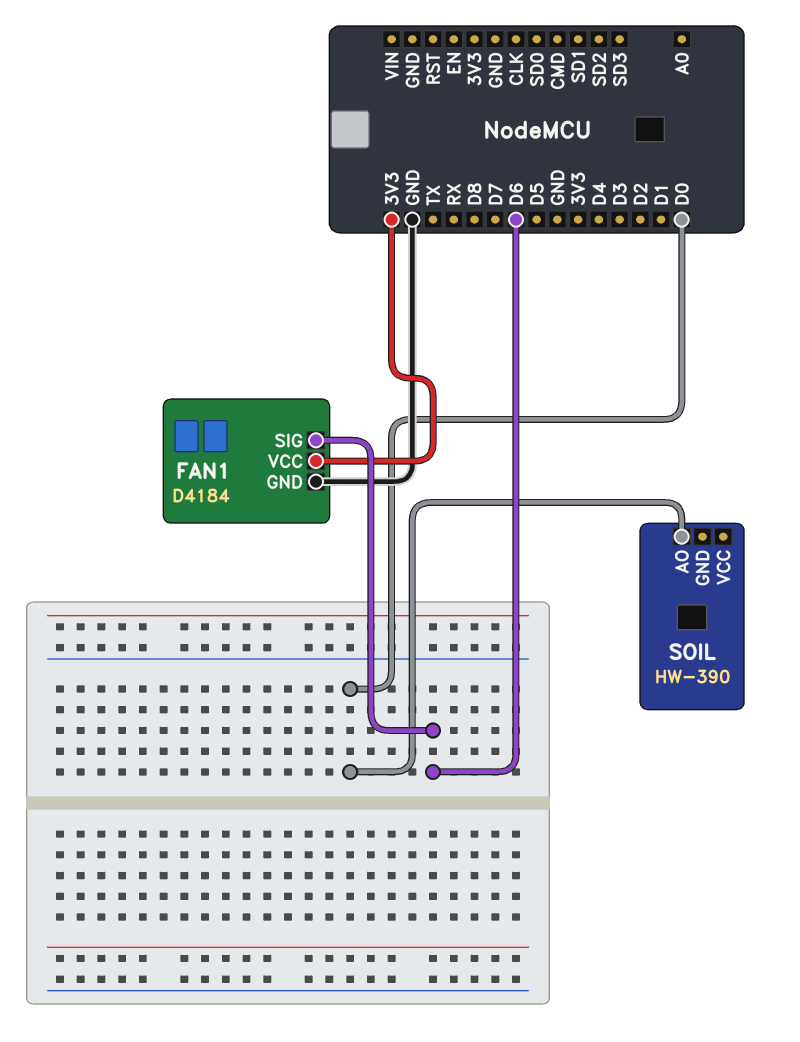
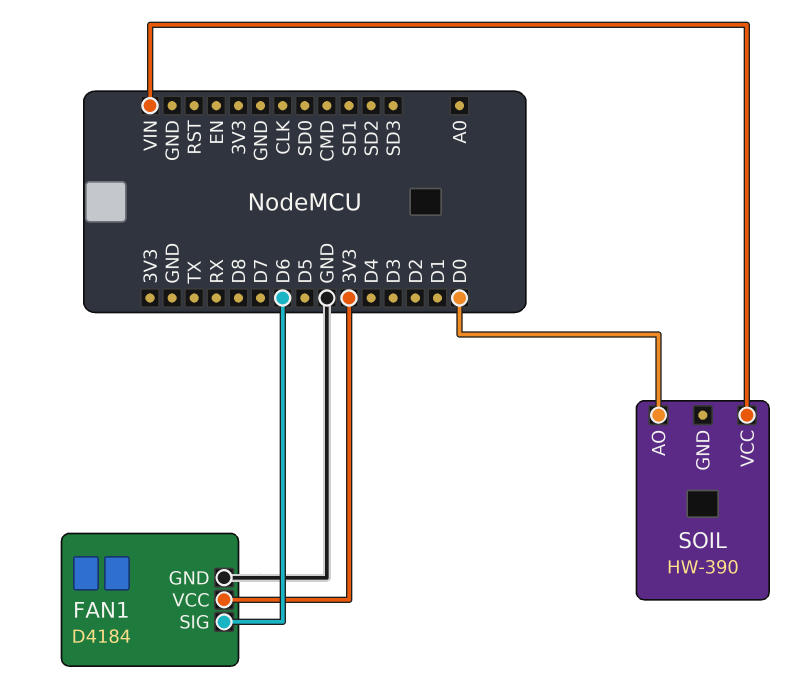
SOIL pin VCC: none -> VIN

